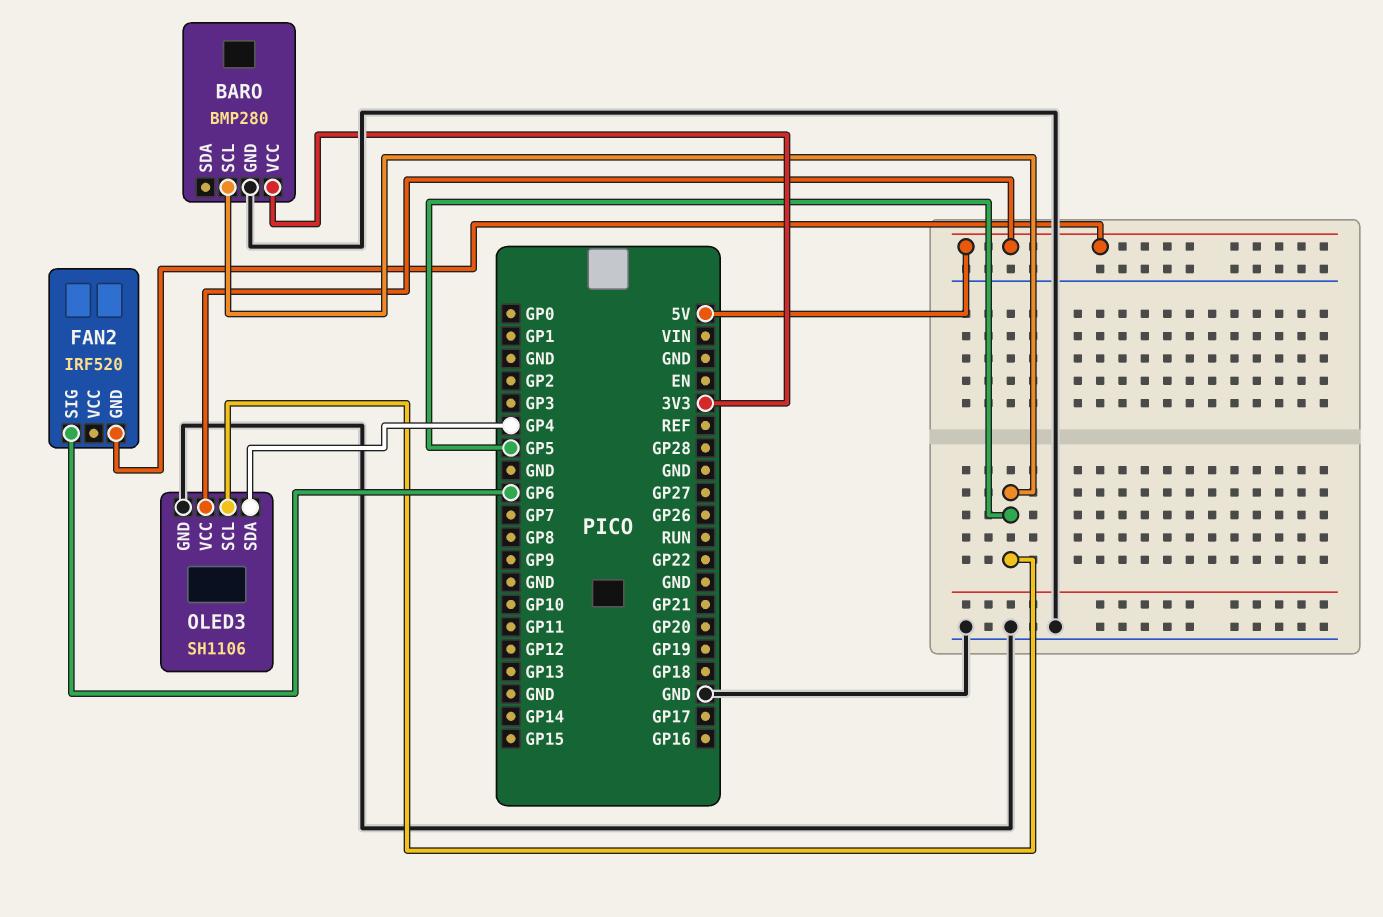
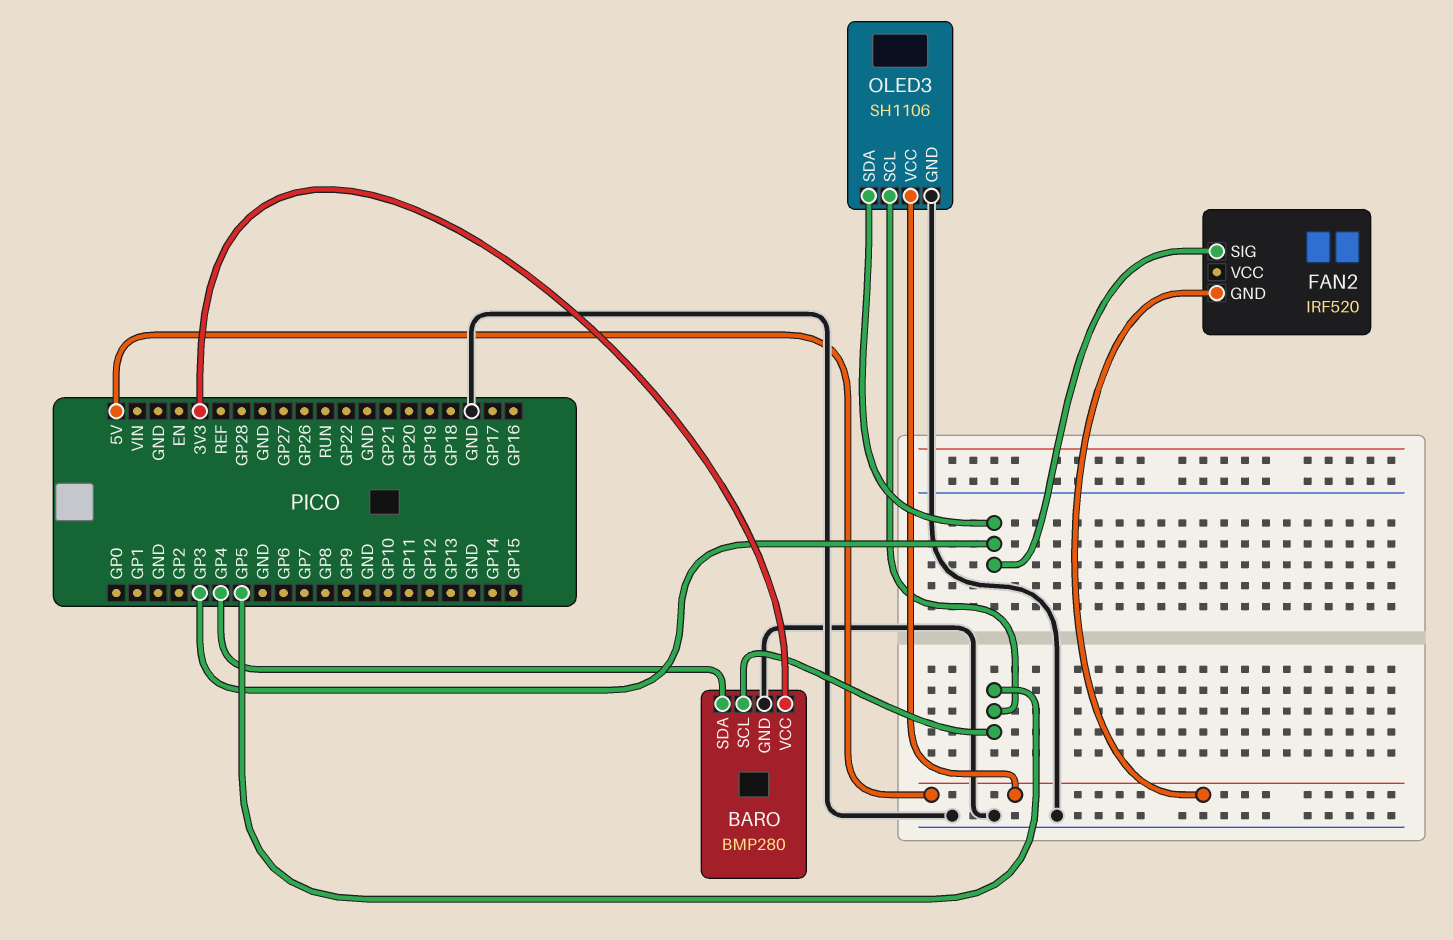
BARO pin SDA: none -> GP4
FAN2 pin SIG: GP6 -> GP3
OLED3 pin SDA: GP4 -> GP3

